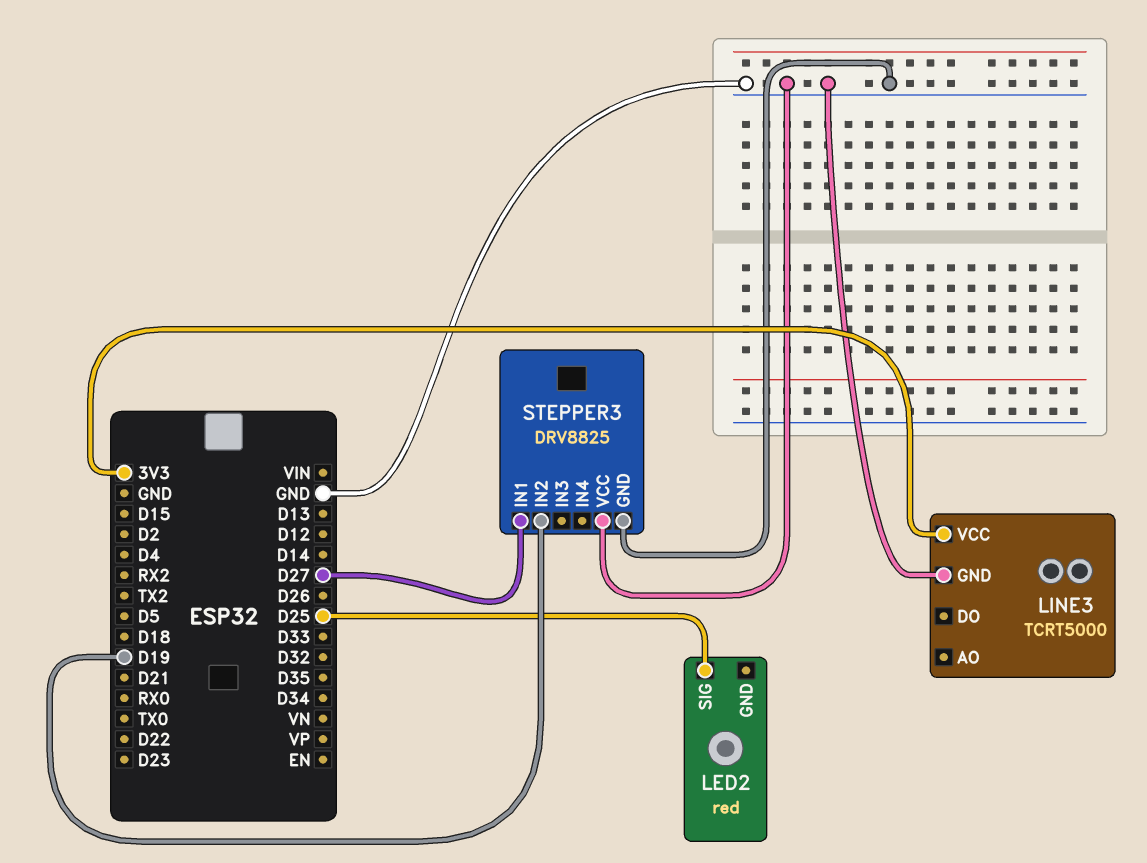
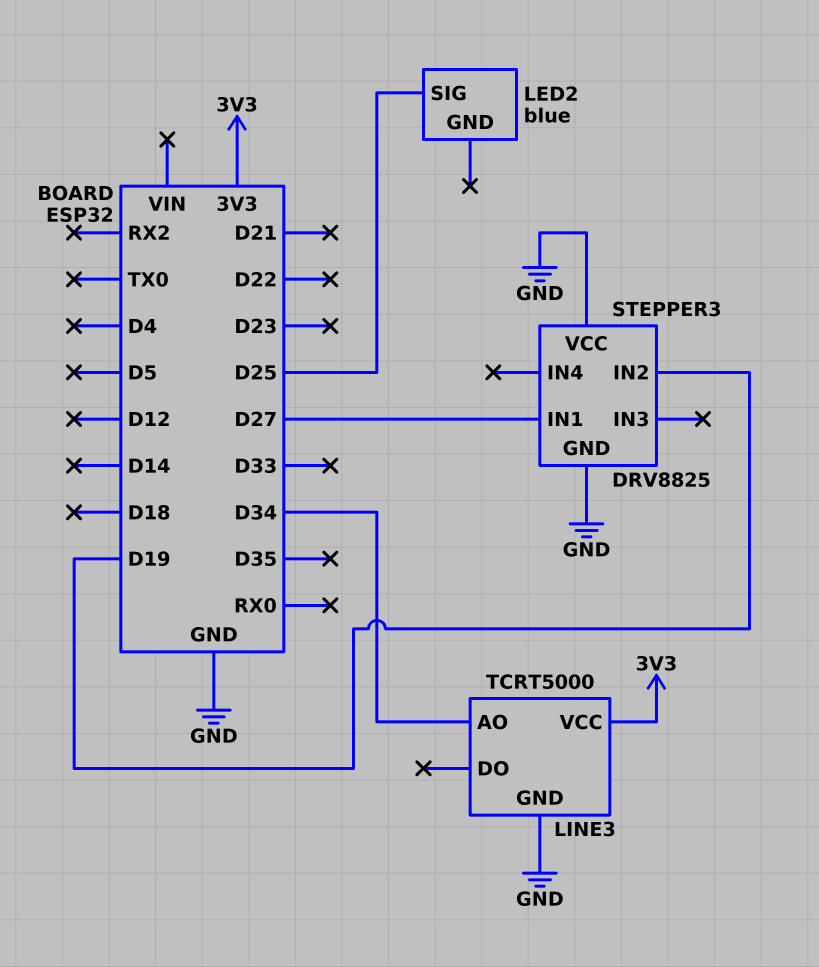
LED2: red -> blue
LINE3 pin AO: none -> D34

